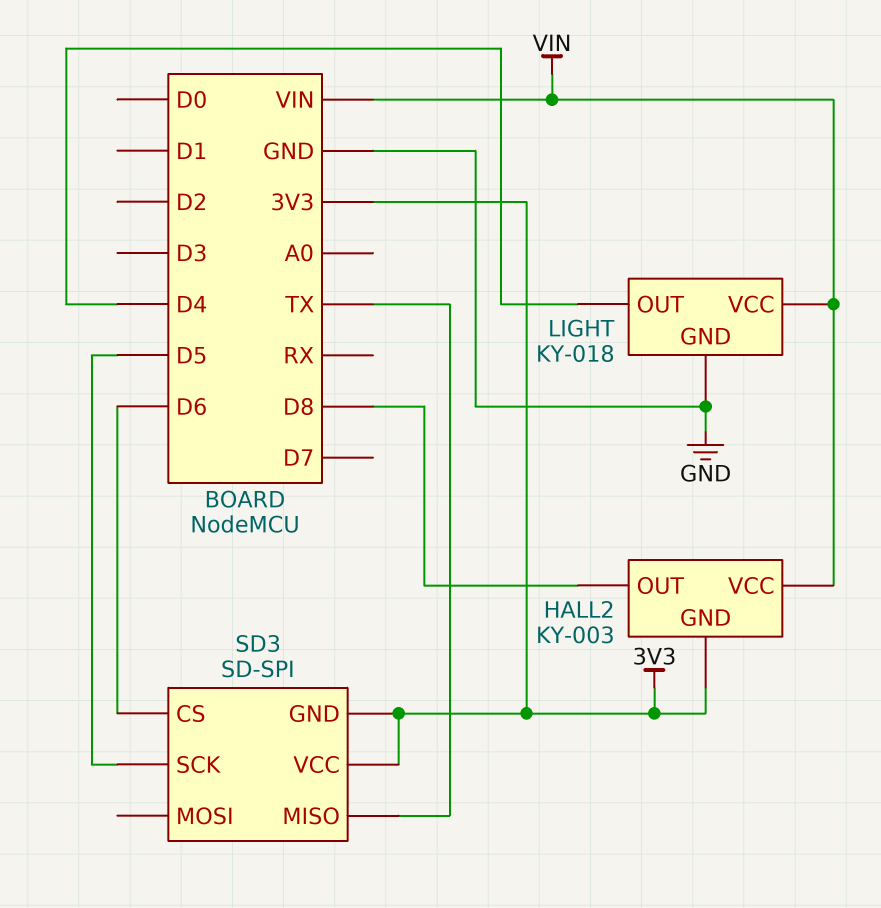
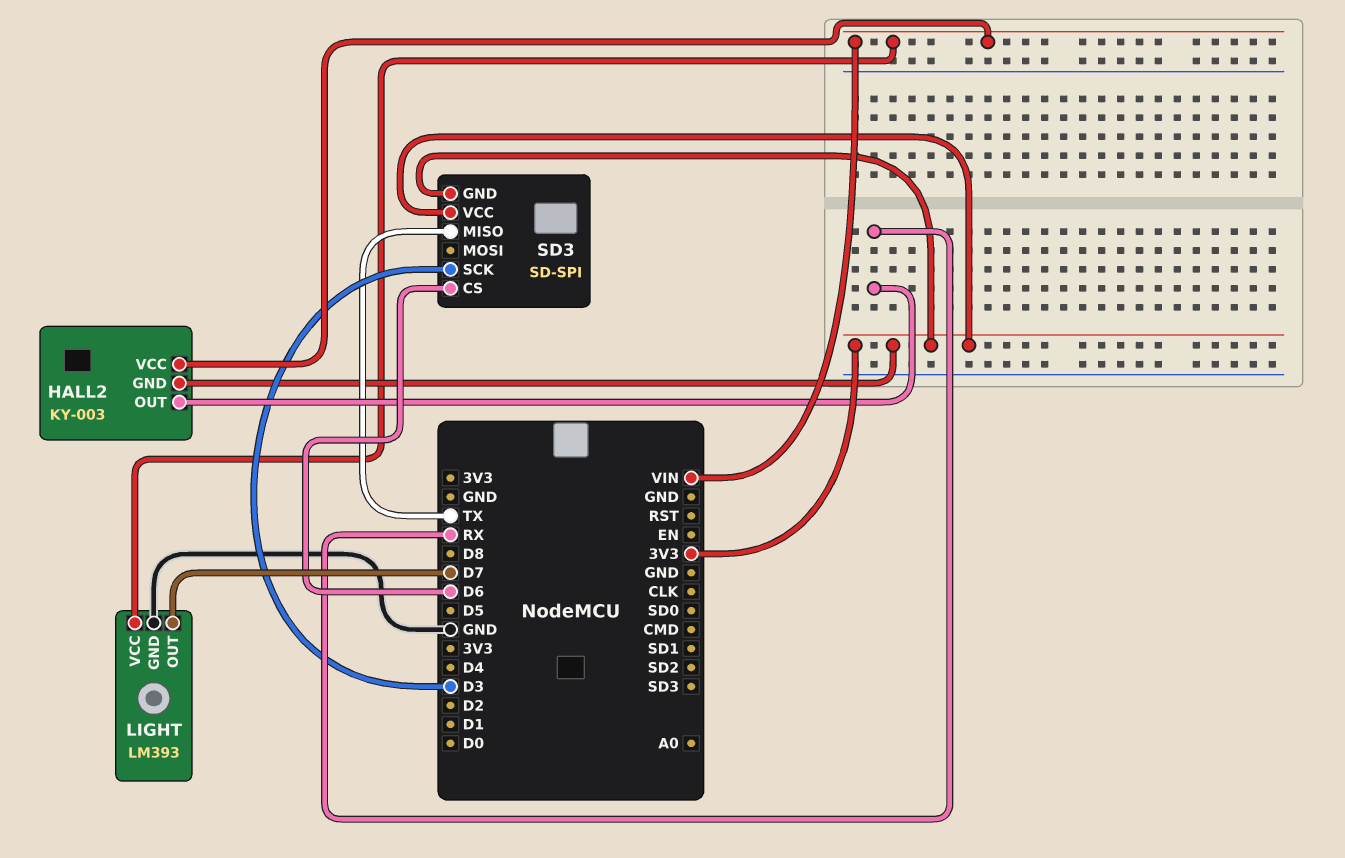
HALL2 pin OUT: D8 -> RX
LIGHT: KY-018 -> LM393
LIGHT pin OUT: D4 -> D7
SD3 pin SCK: D5 -> D3

